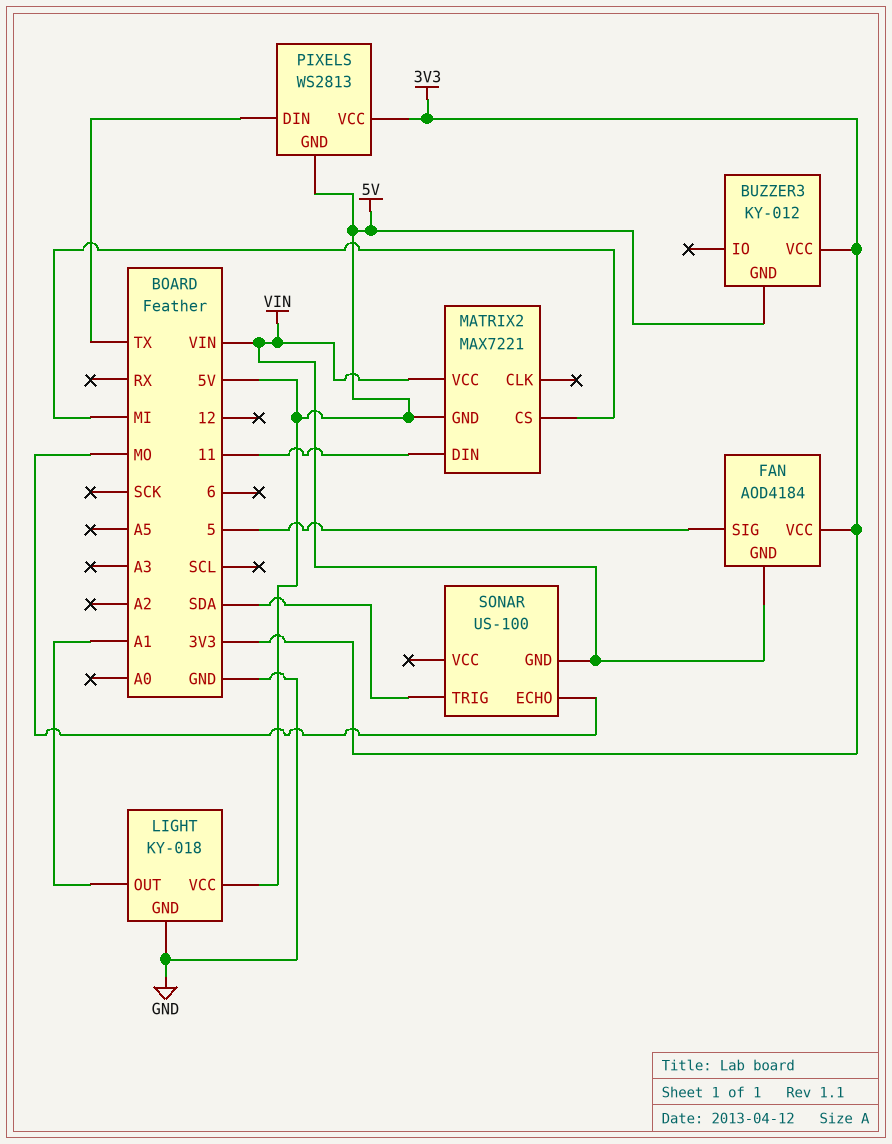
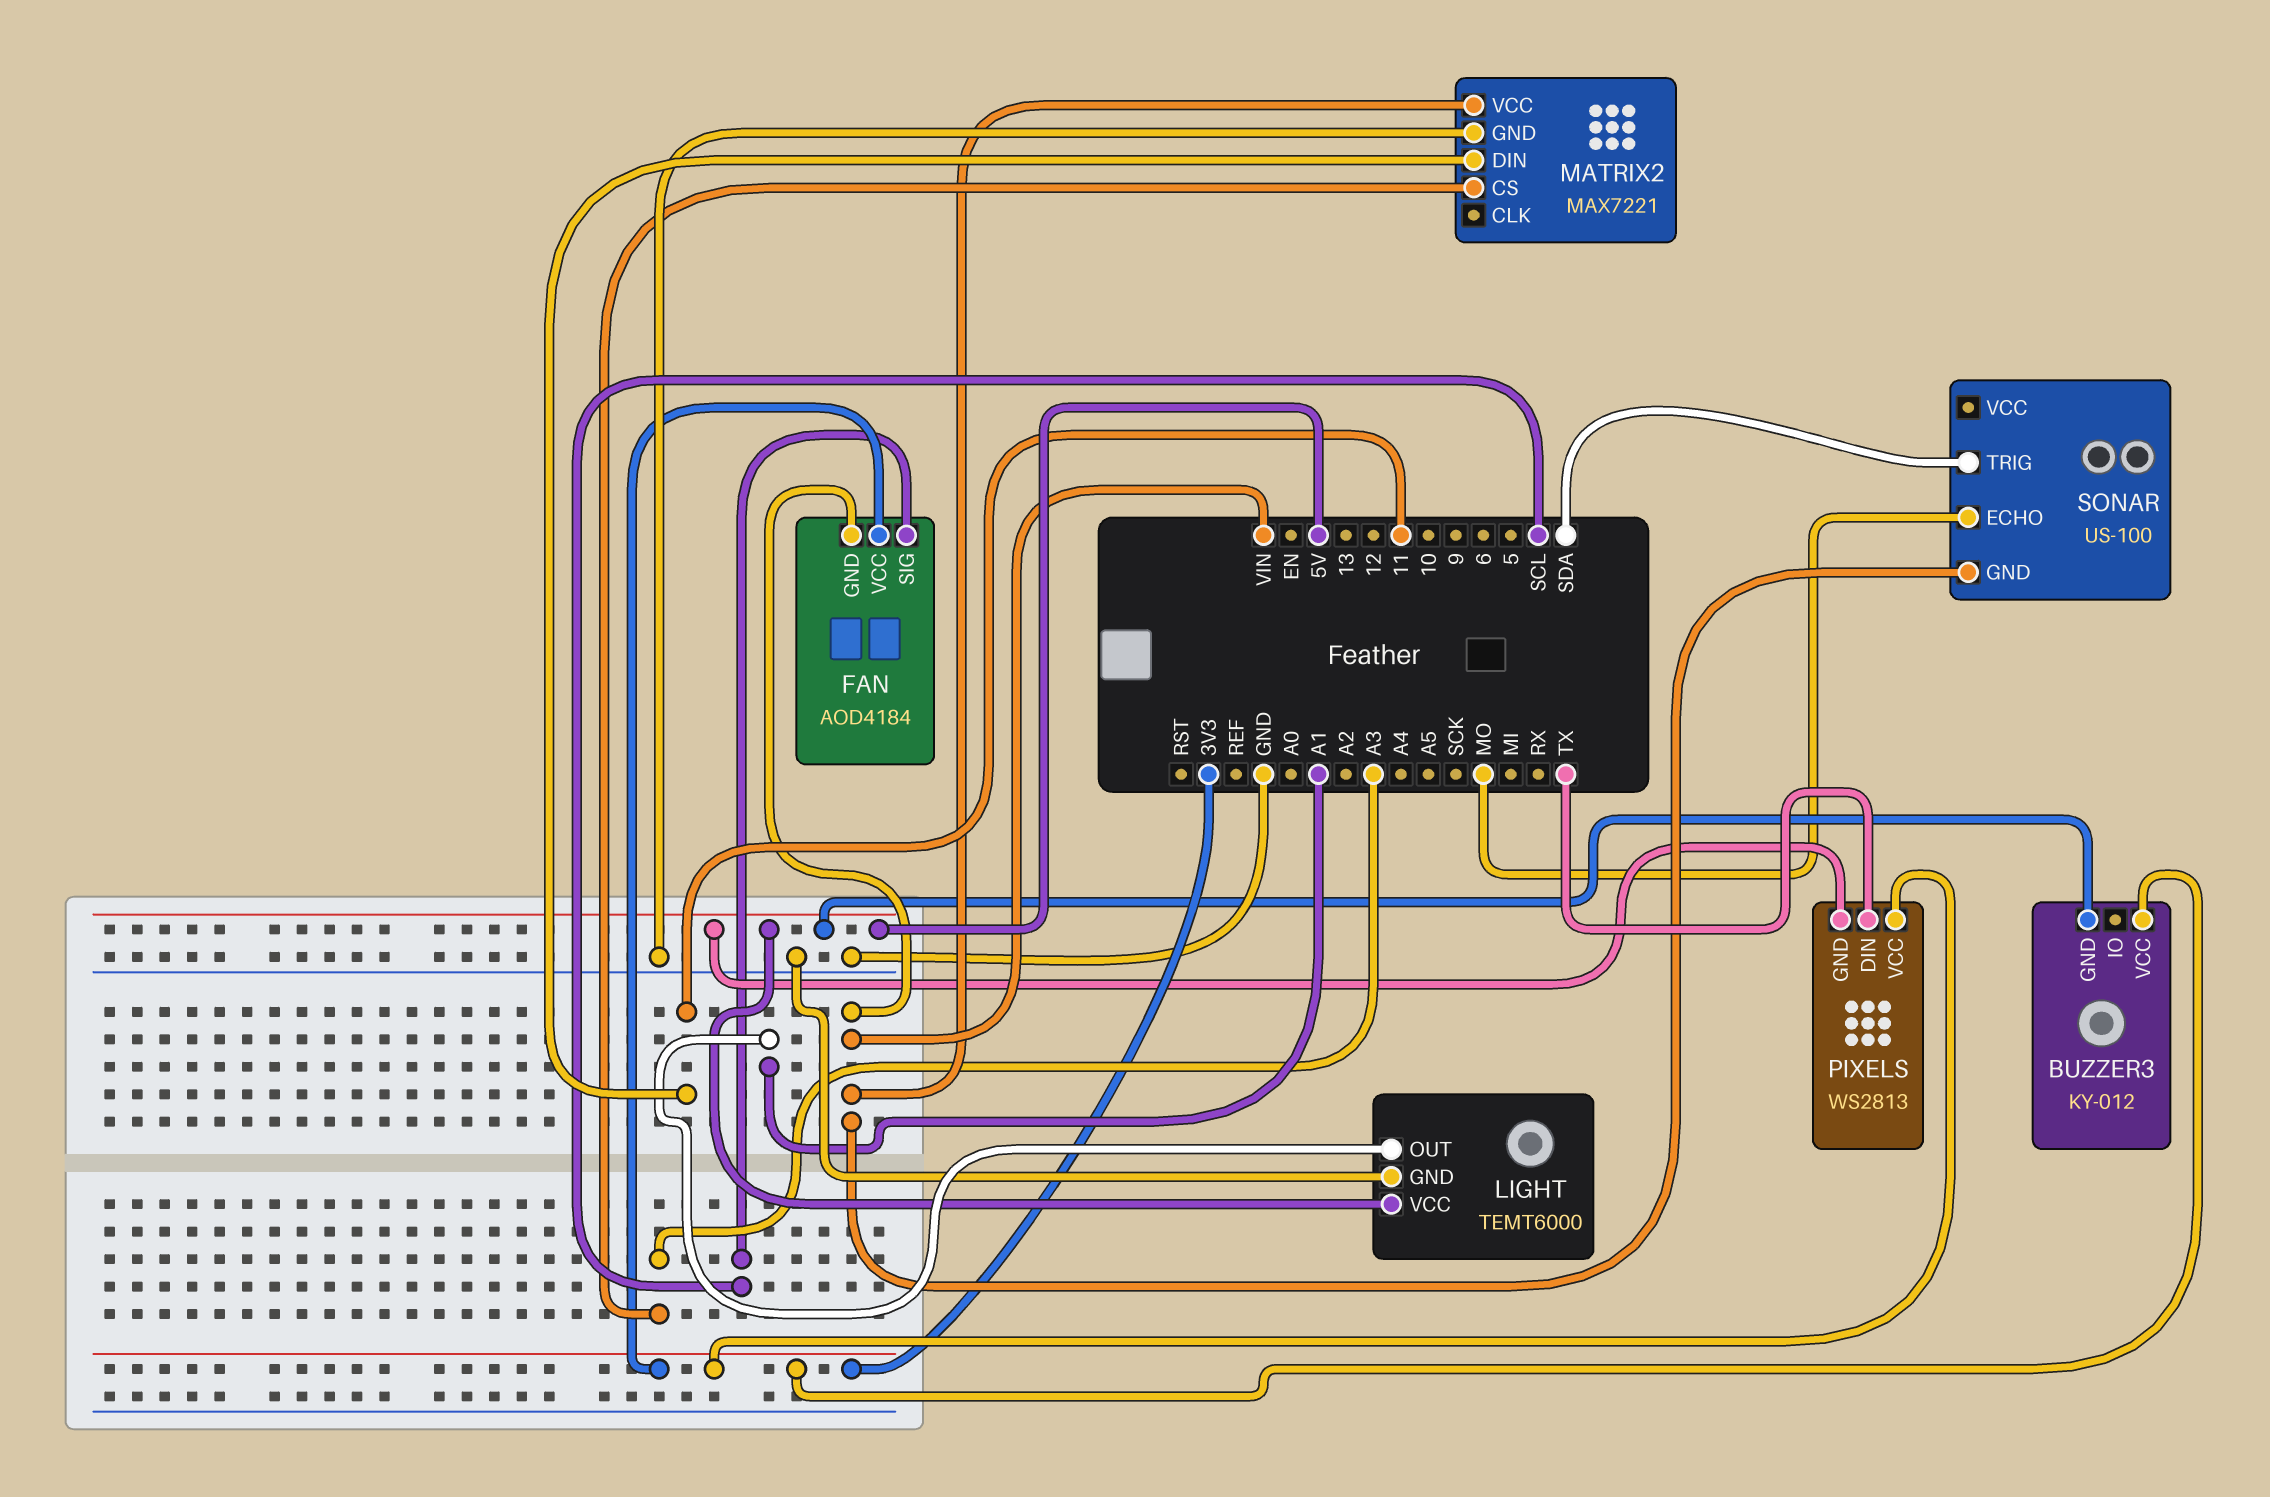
FAN pin SIG: 5 -> SCL
LIGHT: KY-018 -> TEMT6000
MATRIX2 pin CS: MI -> A3
MATRIX2 pin GND: 5V -> GND

